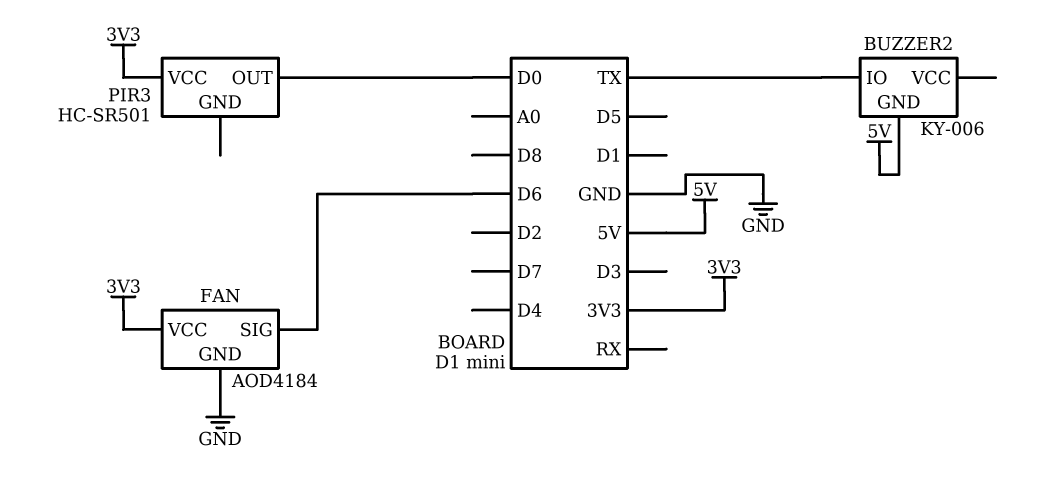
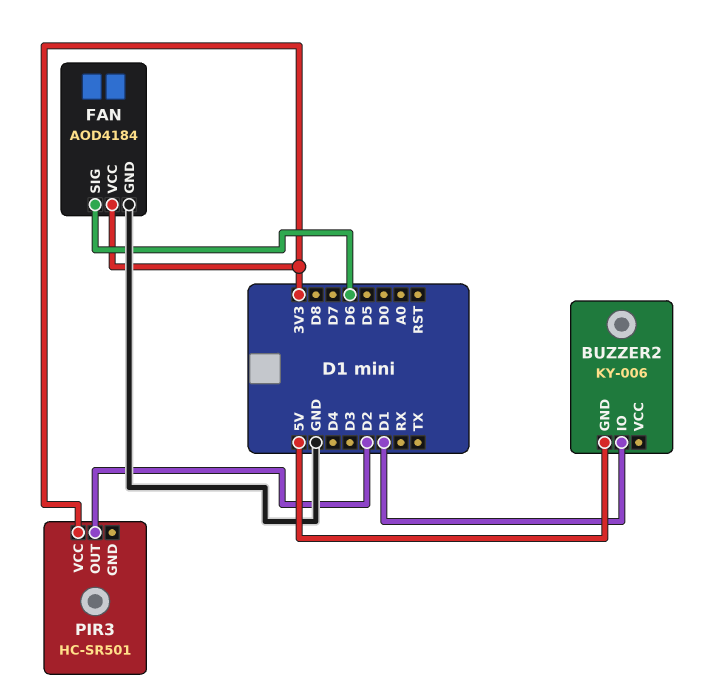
BUZZER2 pin IO: TX -> D1
PIR3 pin OUT: D0 -> D2

